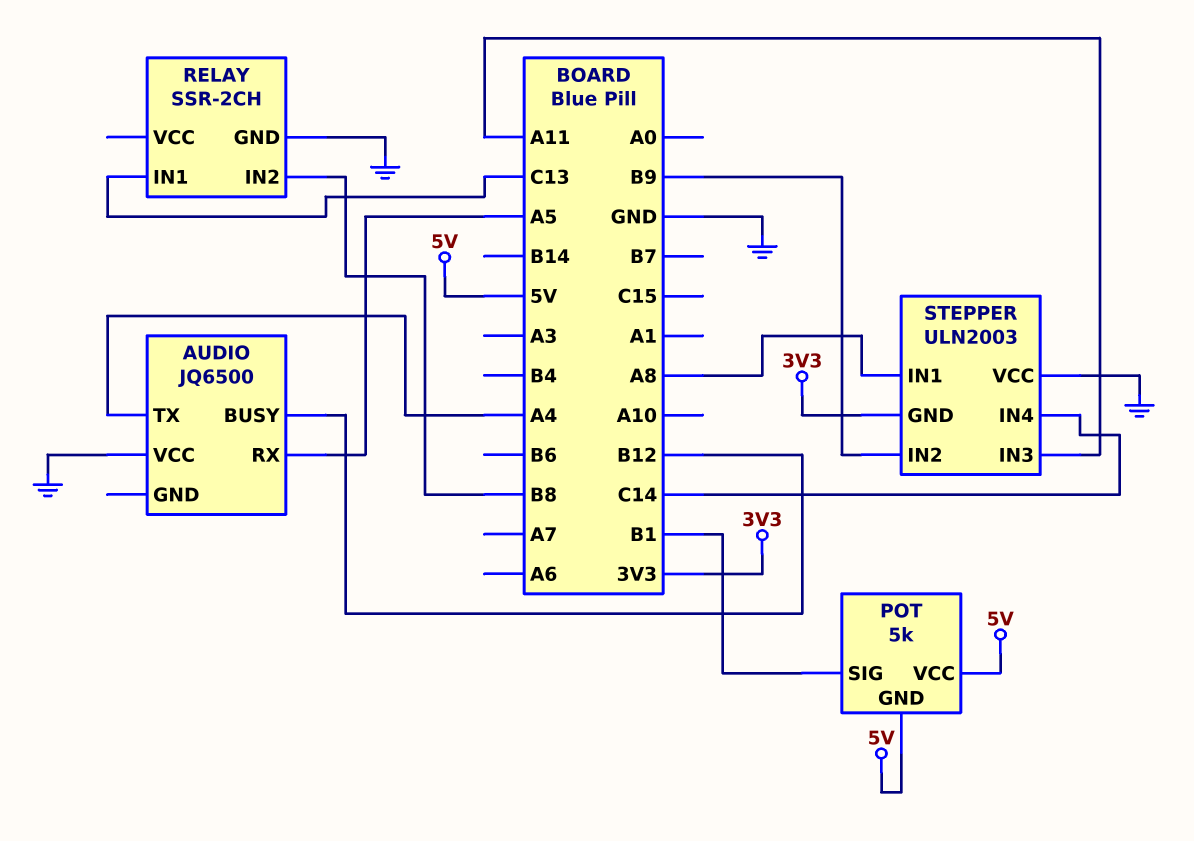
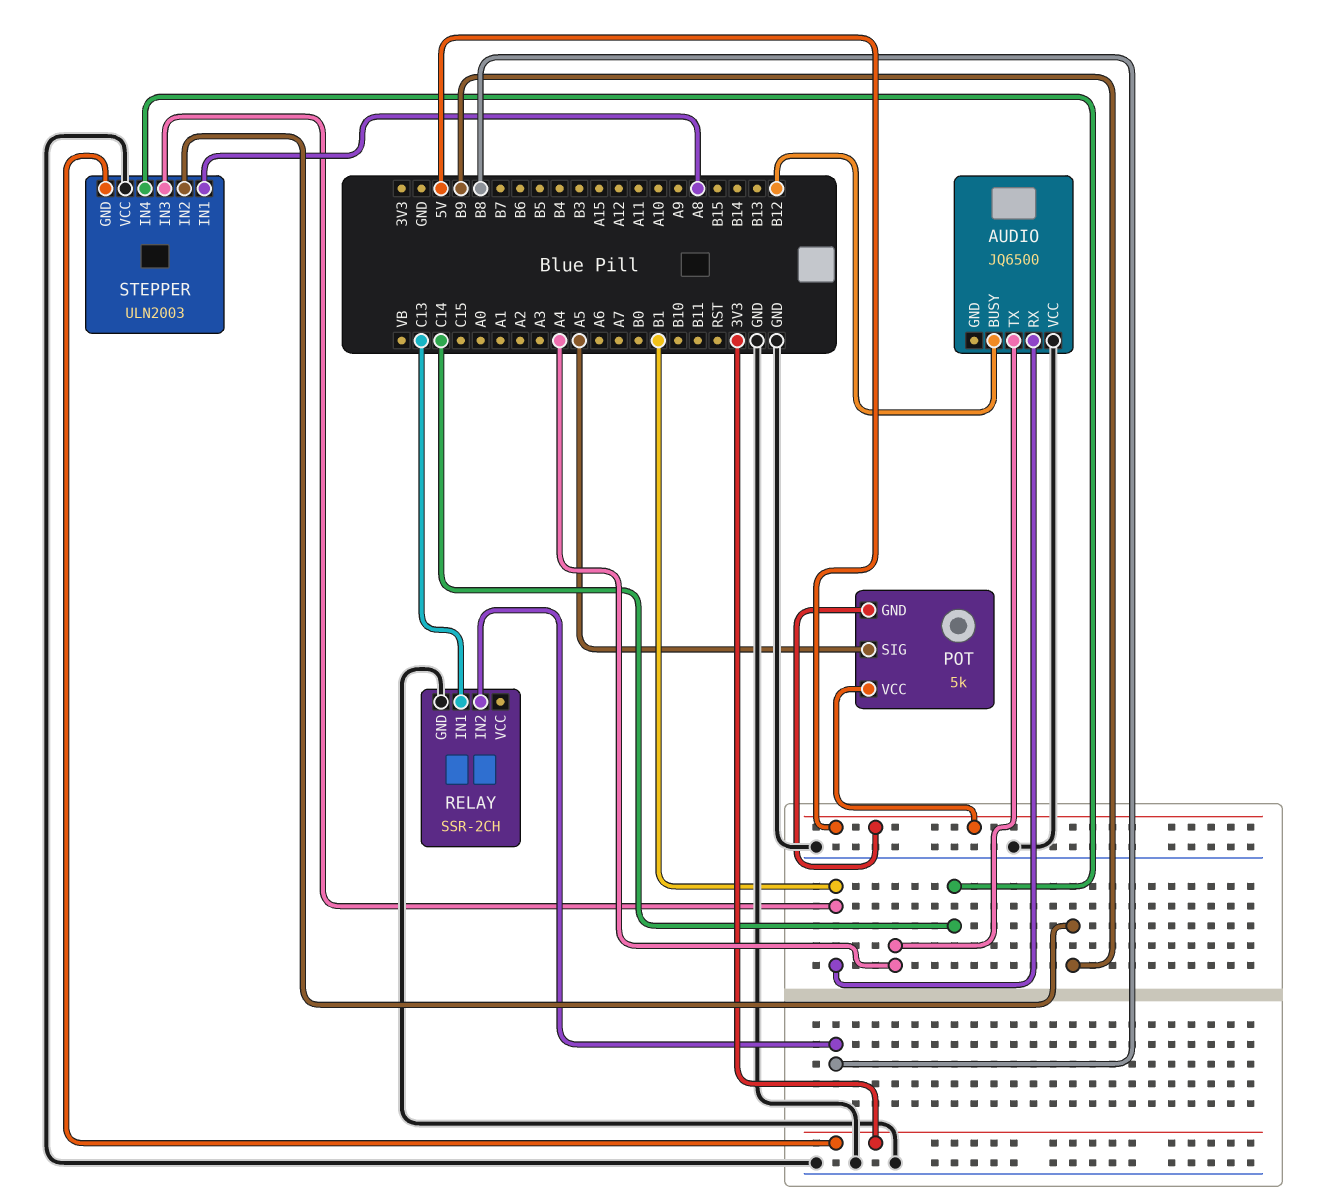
AUDIO pin RX: A5 -> B1
POT pin SIG: B1 -> A5
STEPPER pin IN3: A11 -> B1

